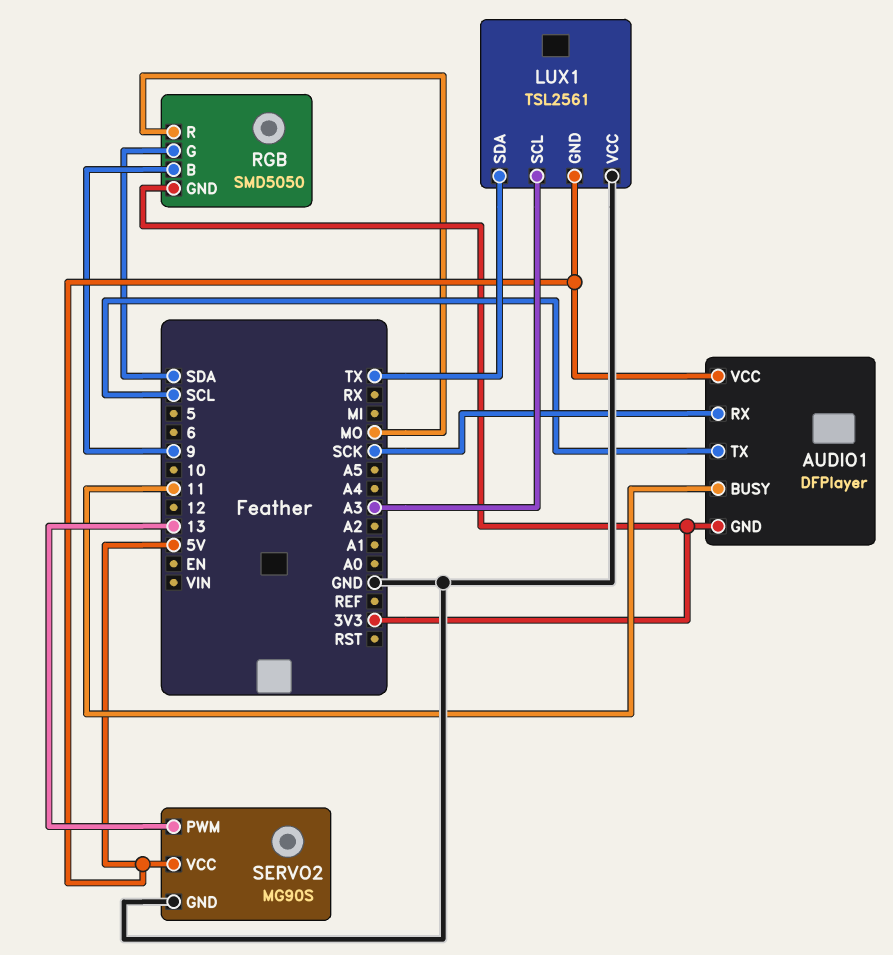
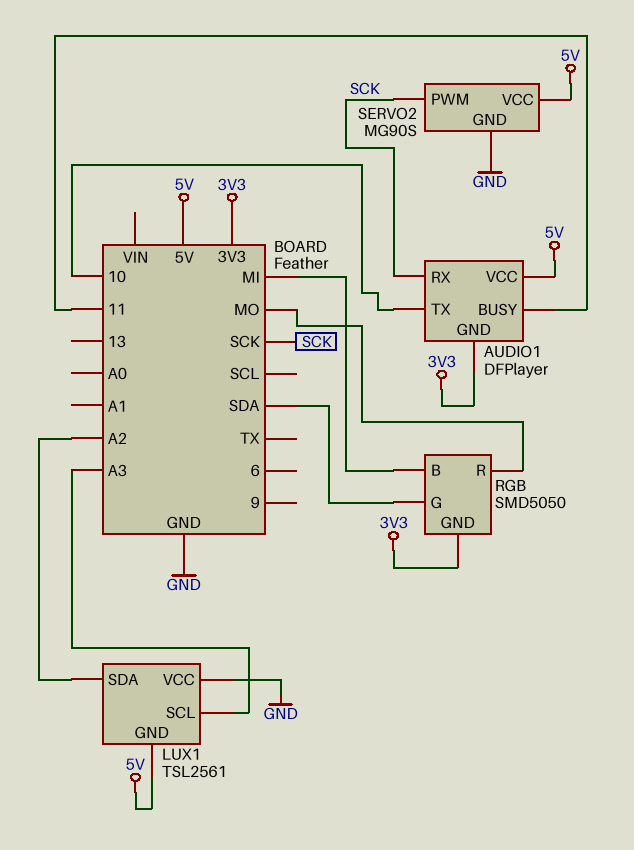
AUDIO1 pin TX: SCL -> 10
LUX1 pin SDA: TX -> A2
RGB pin B: 9 -> MI
SERVO2 pin PWM: 13 -> SCK

